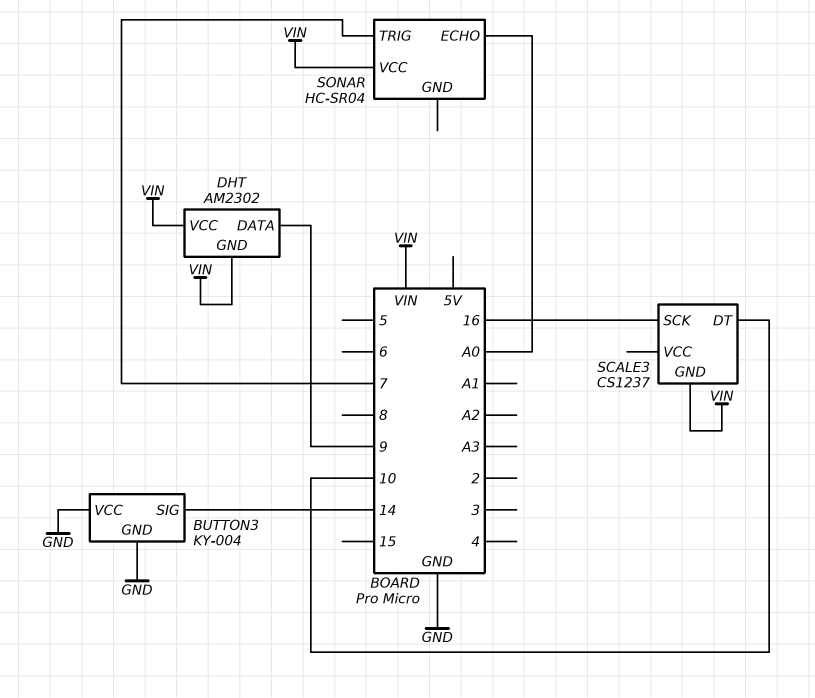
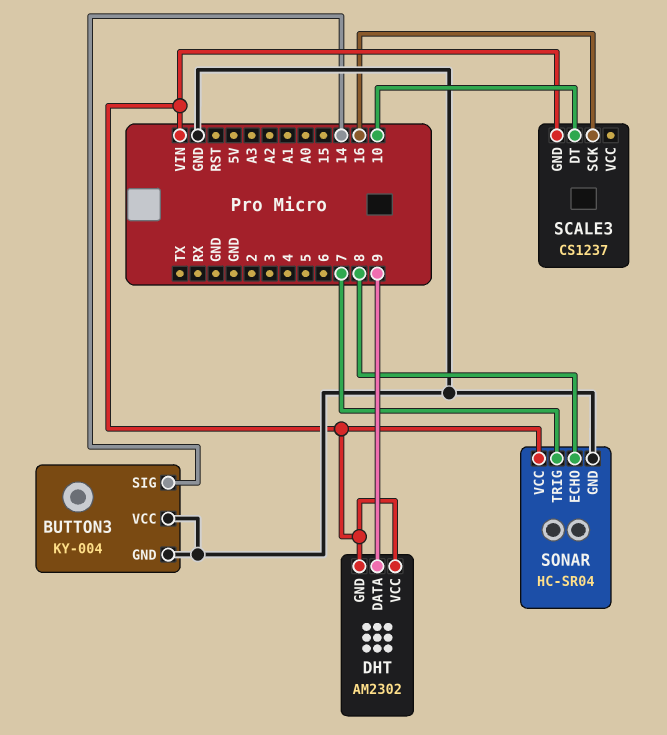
SONAR pin ECHO: A0 -> 8
SONAR pin GND: none -> GND

